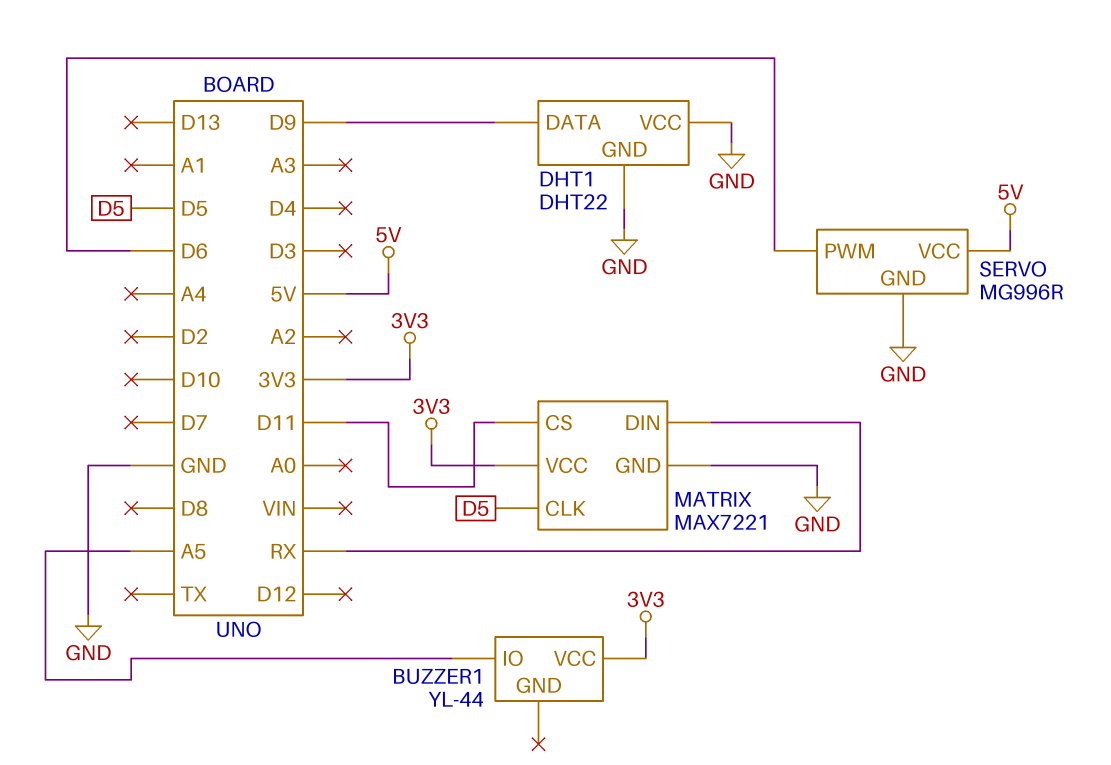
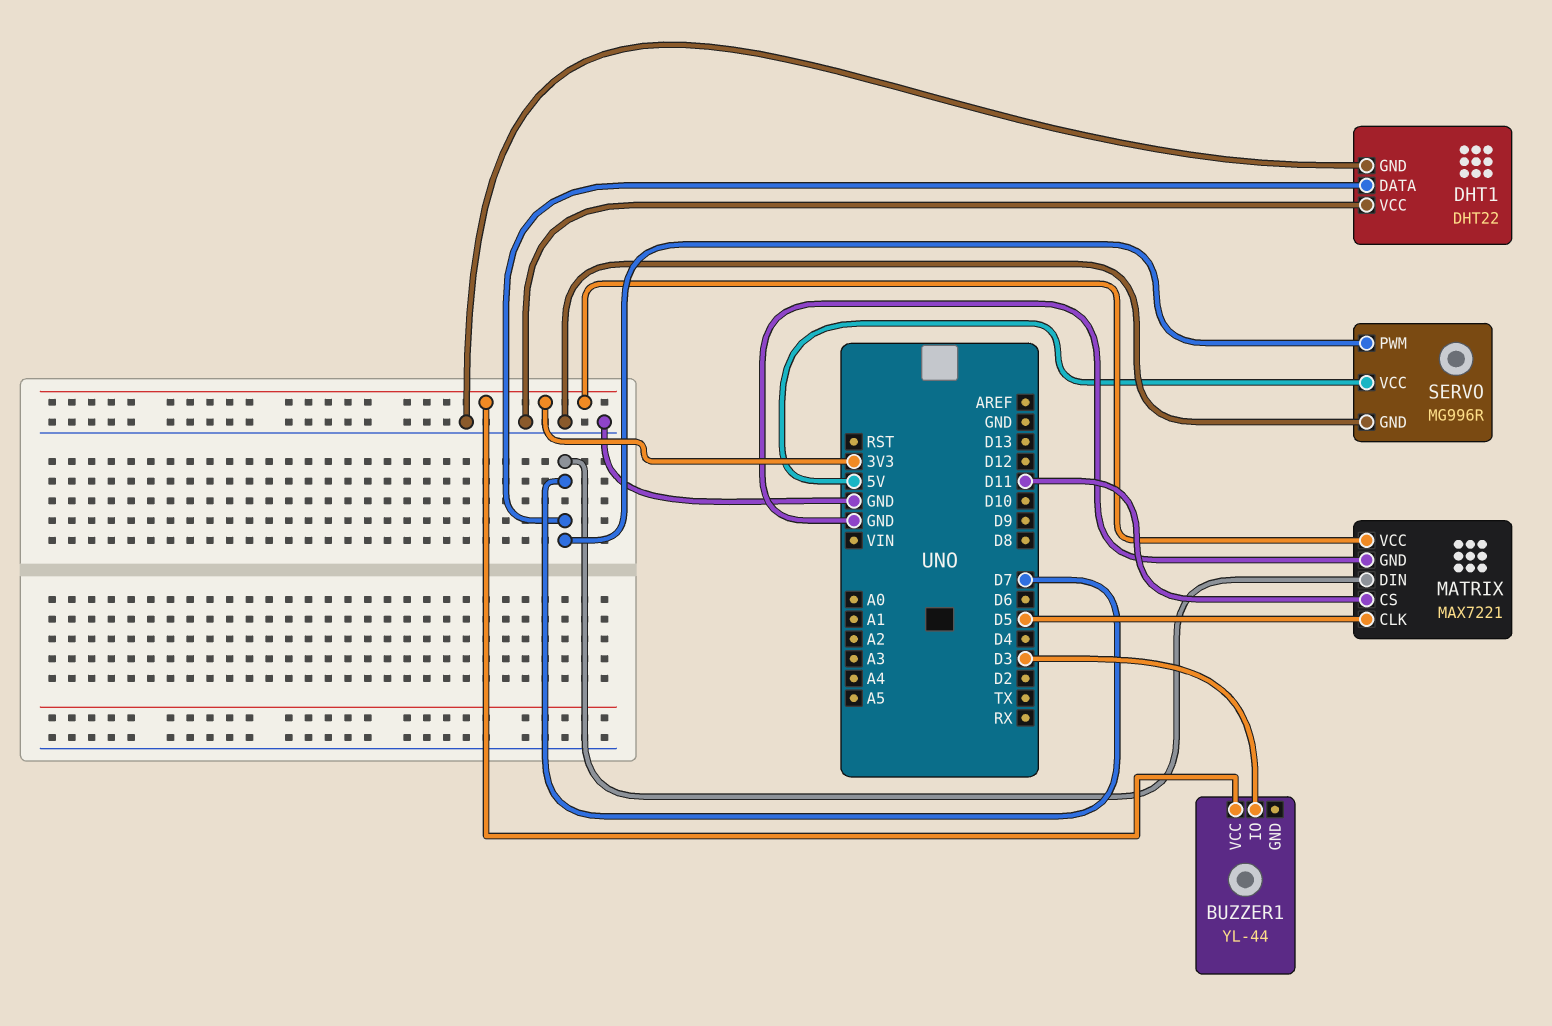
BUZZER1 pin IO: A5 -> D3
DHT1 pin DATA: D9 -> D7
MATRIX pin DIN: RX -> D7
SERVO pin PWM: D6 -> D7

